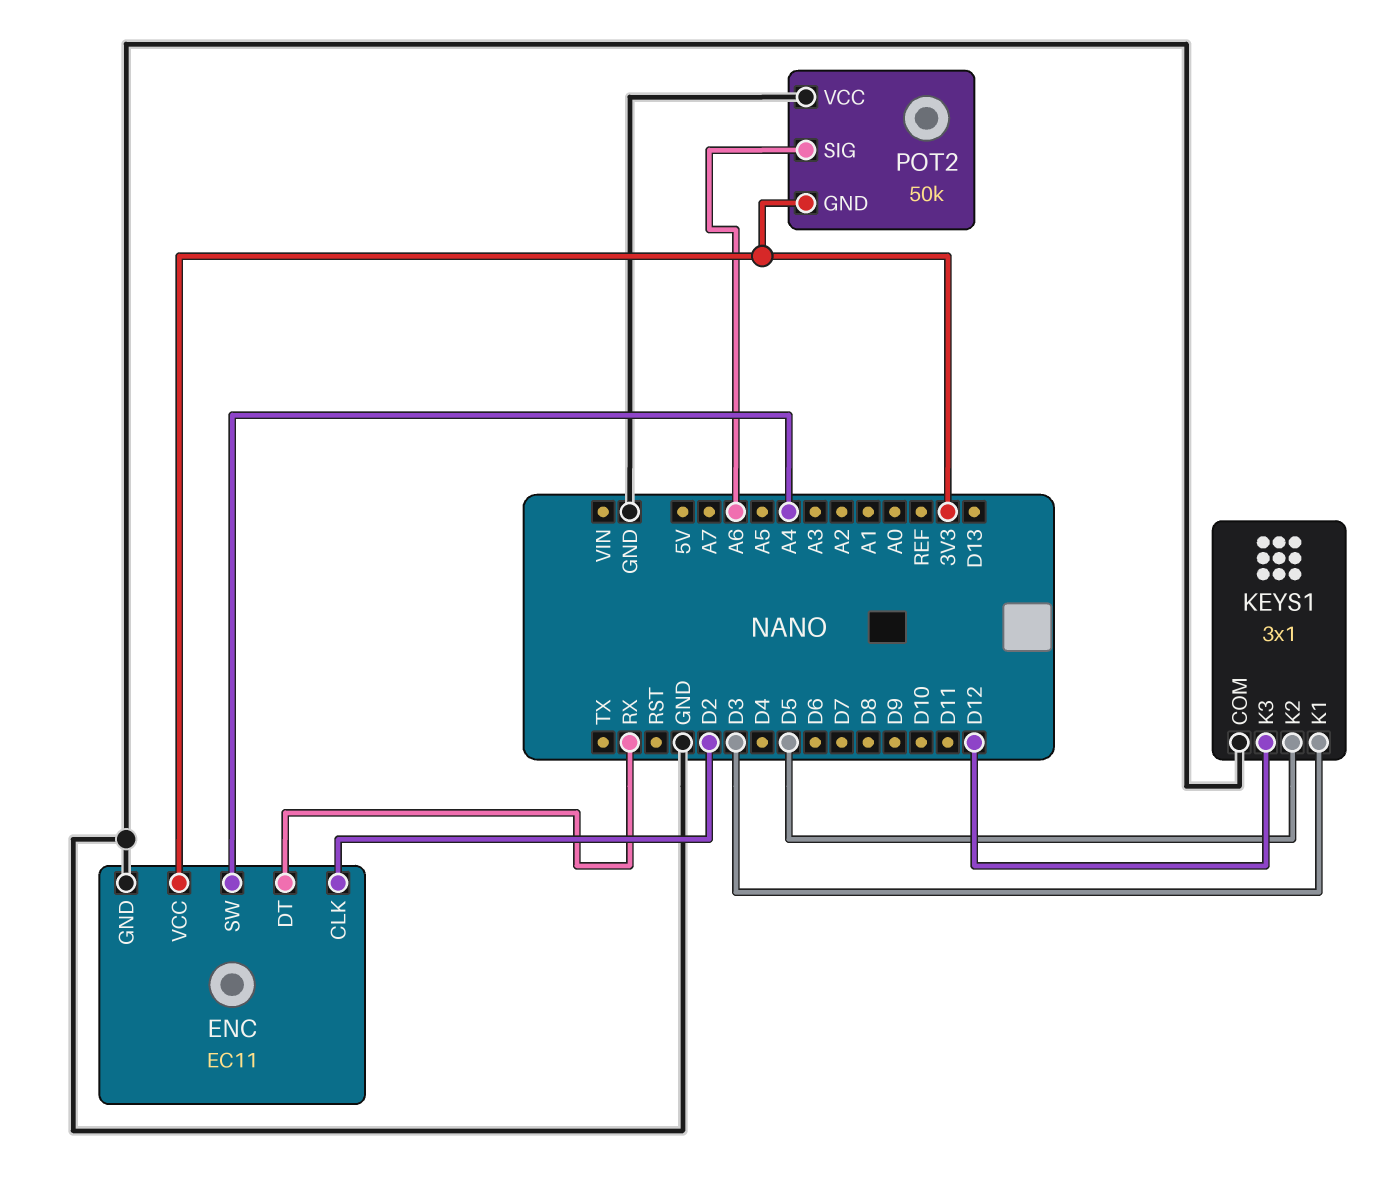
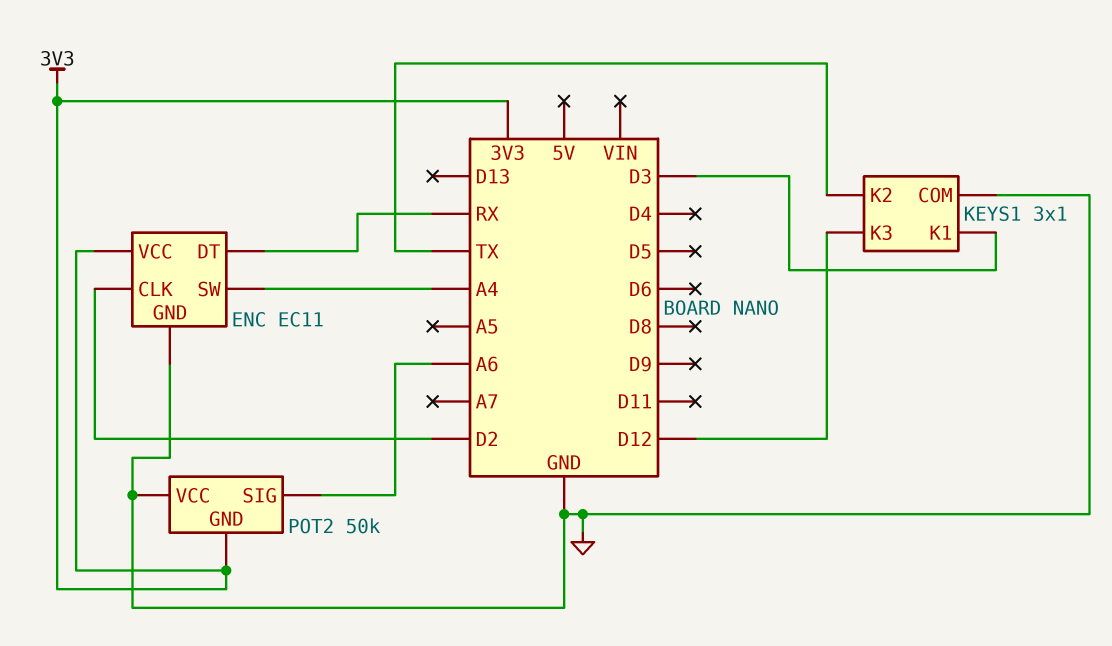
KEYS1 pin K2: D5 -> TX

